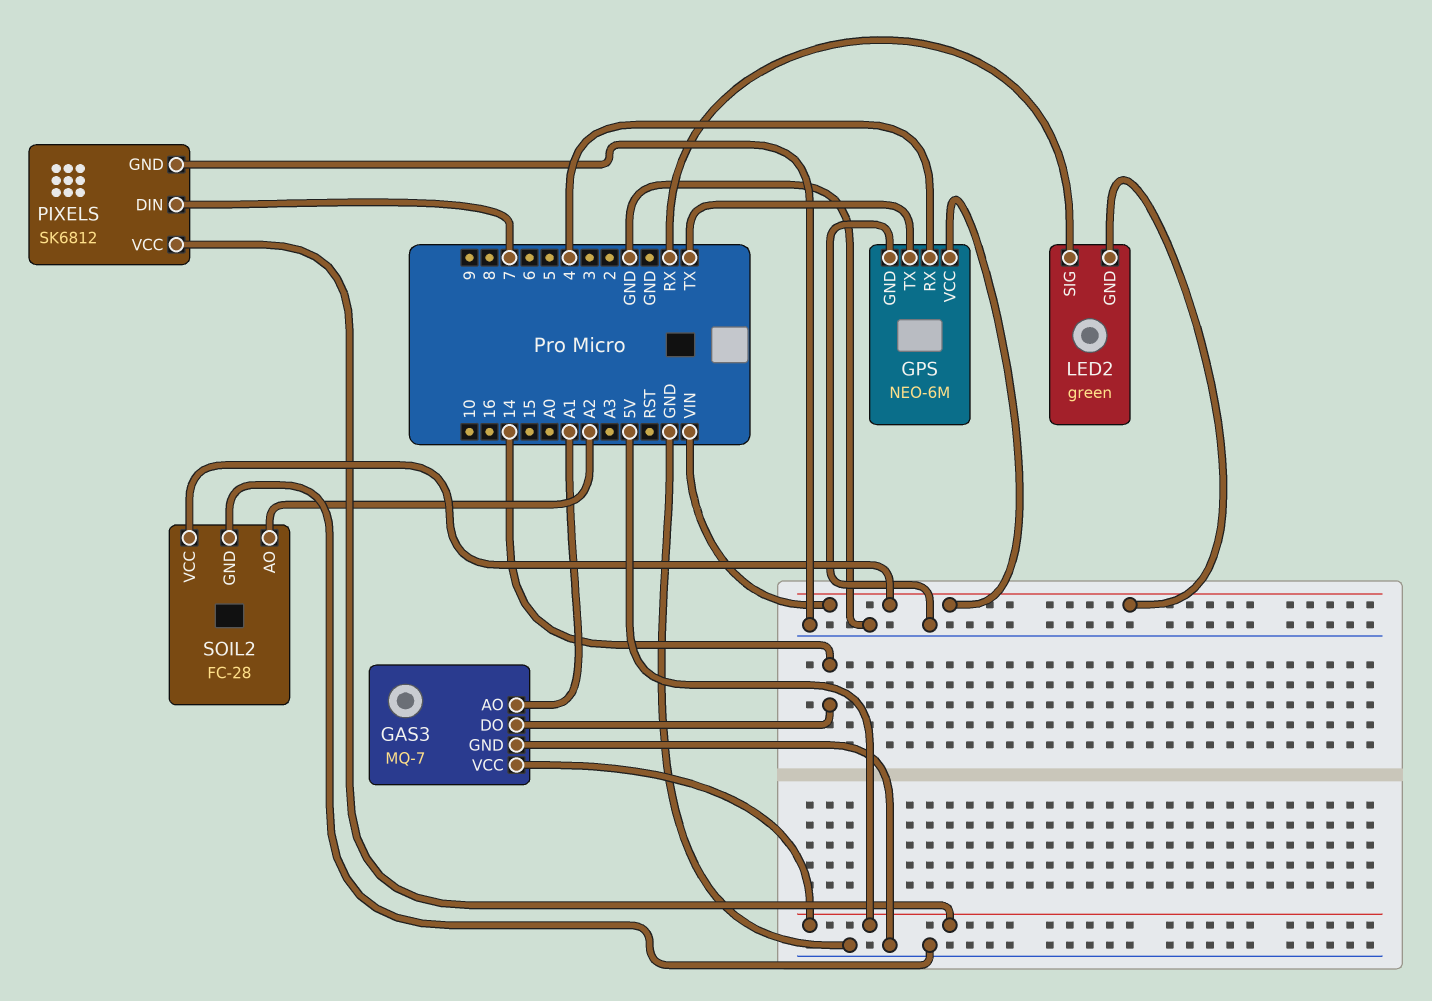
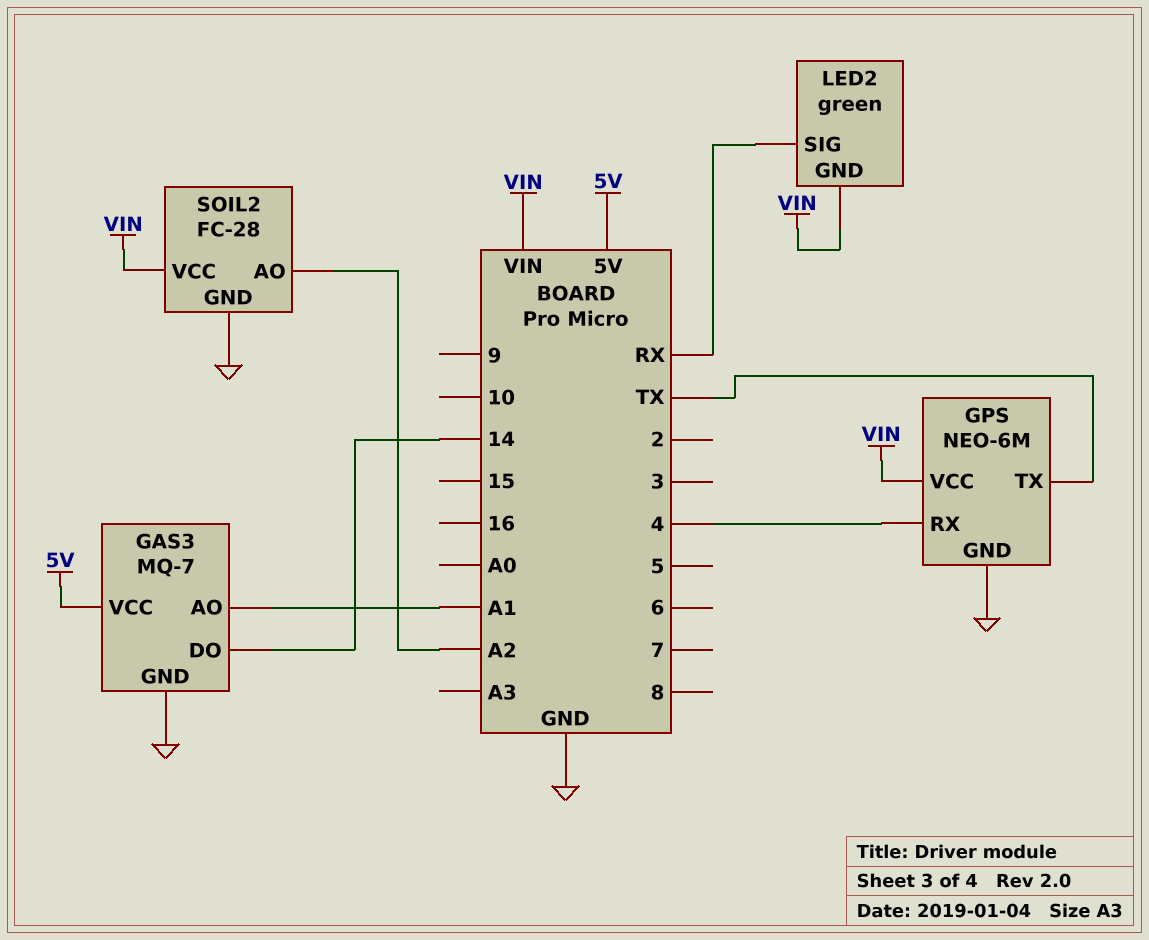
PIXELS: SK6812 -> none
PIXELS pin DIN: 7 -> none
PIXELS pin GND: GND -> none
PIXELS pin VCC: 5V -> none

